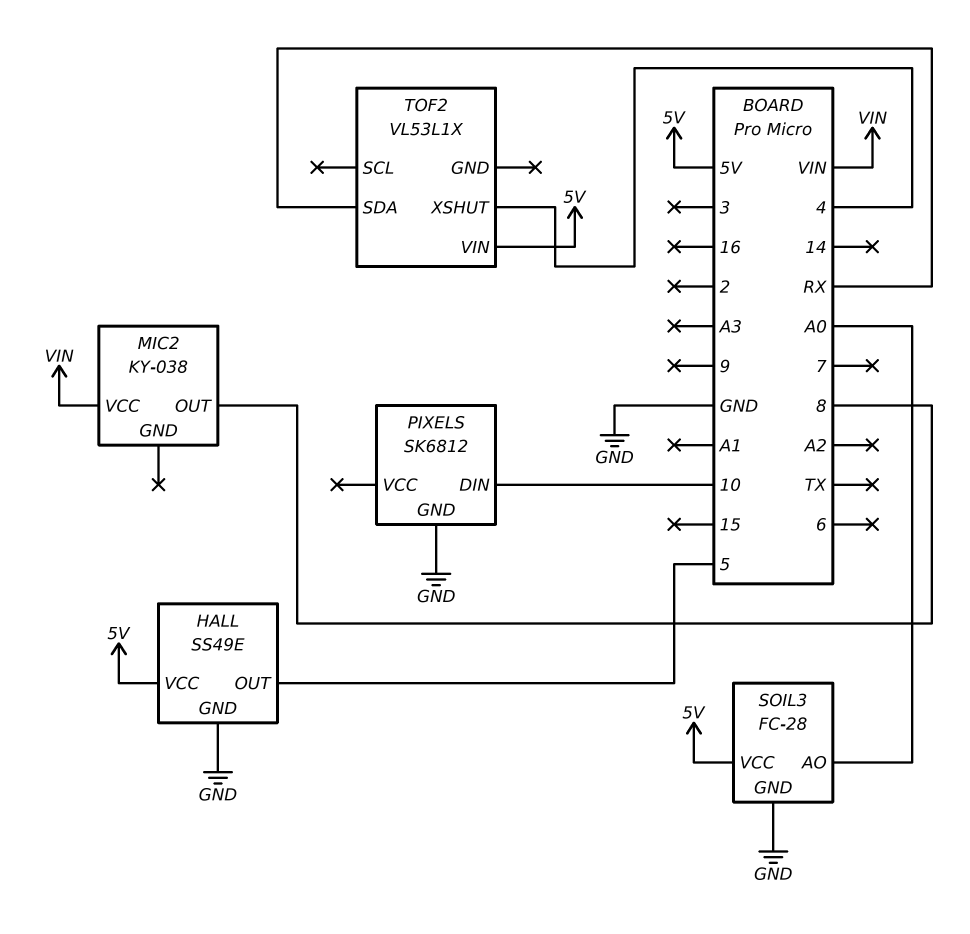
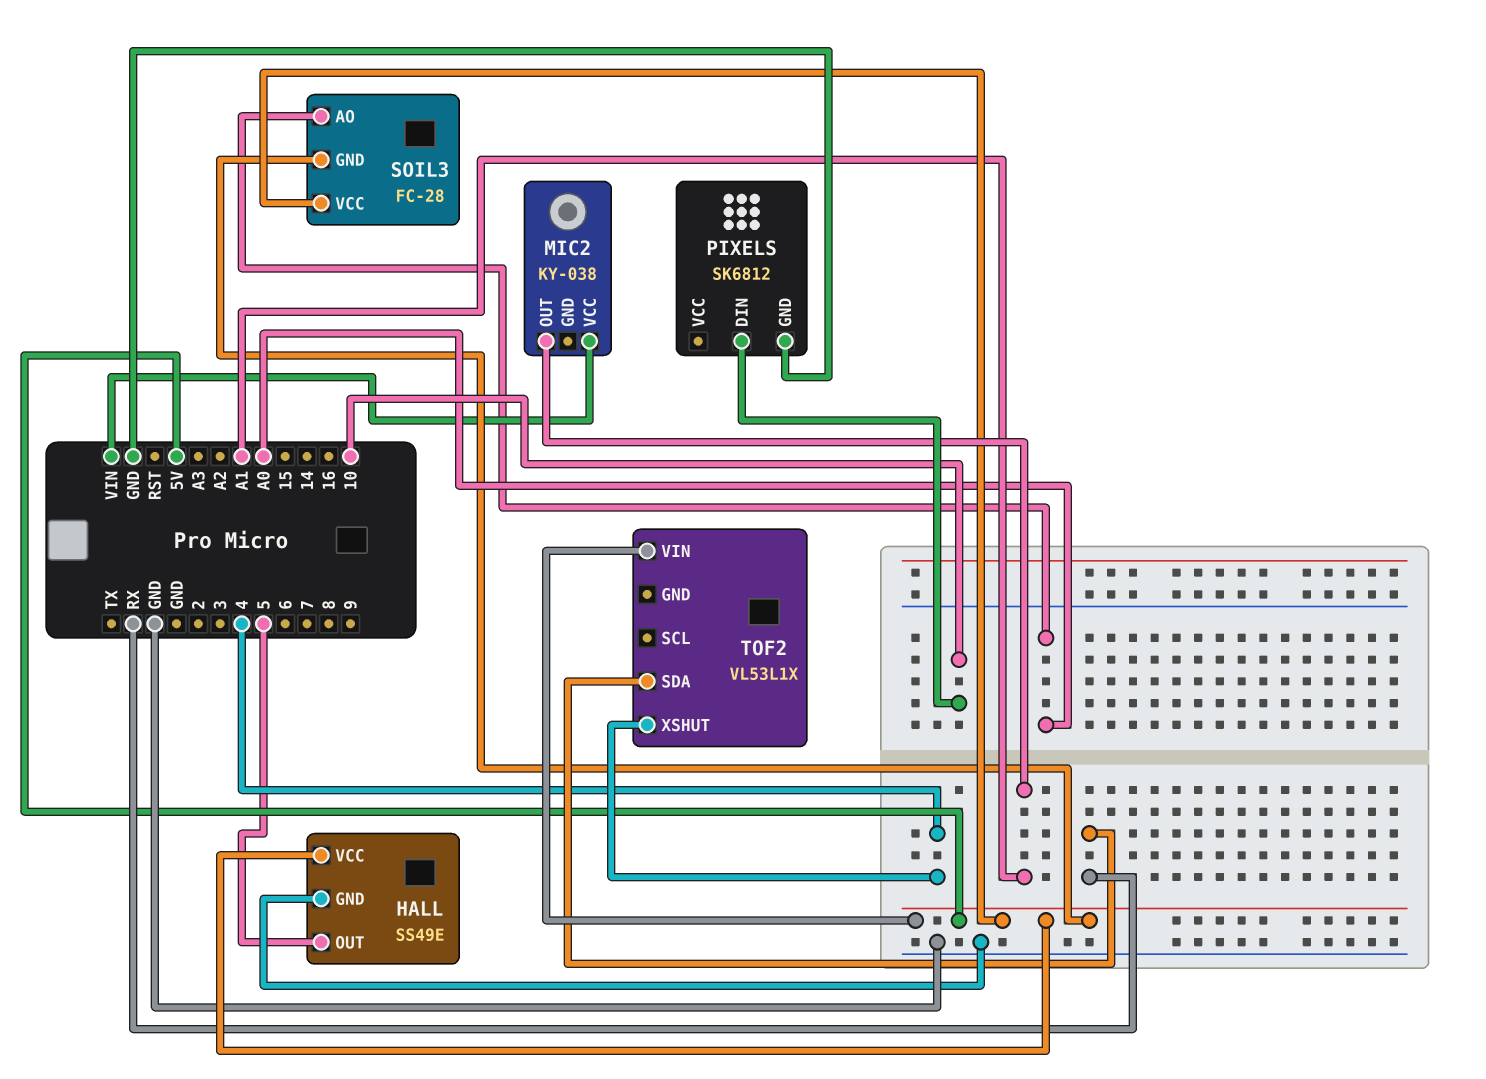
MIC2 pin OUT: 8 -> A1
SOIL3 pin GND: GND -> 5V

